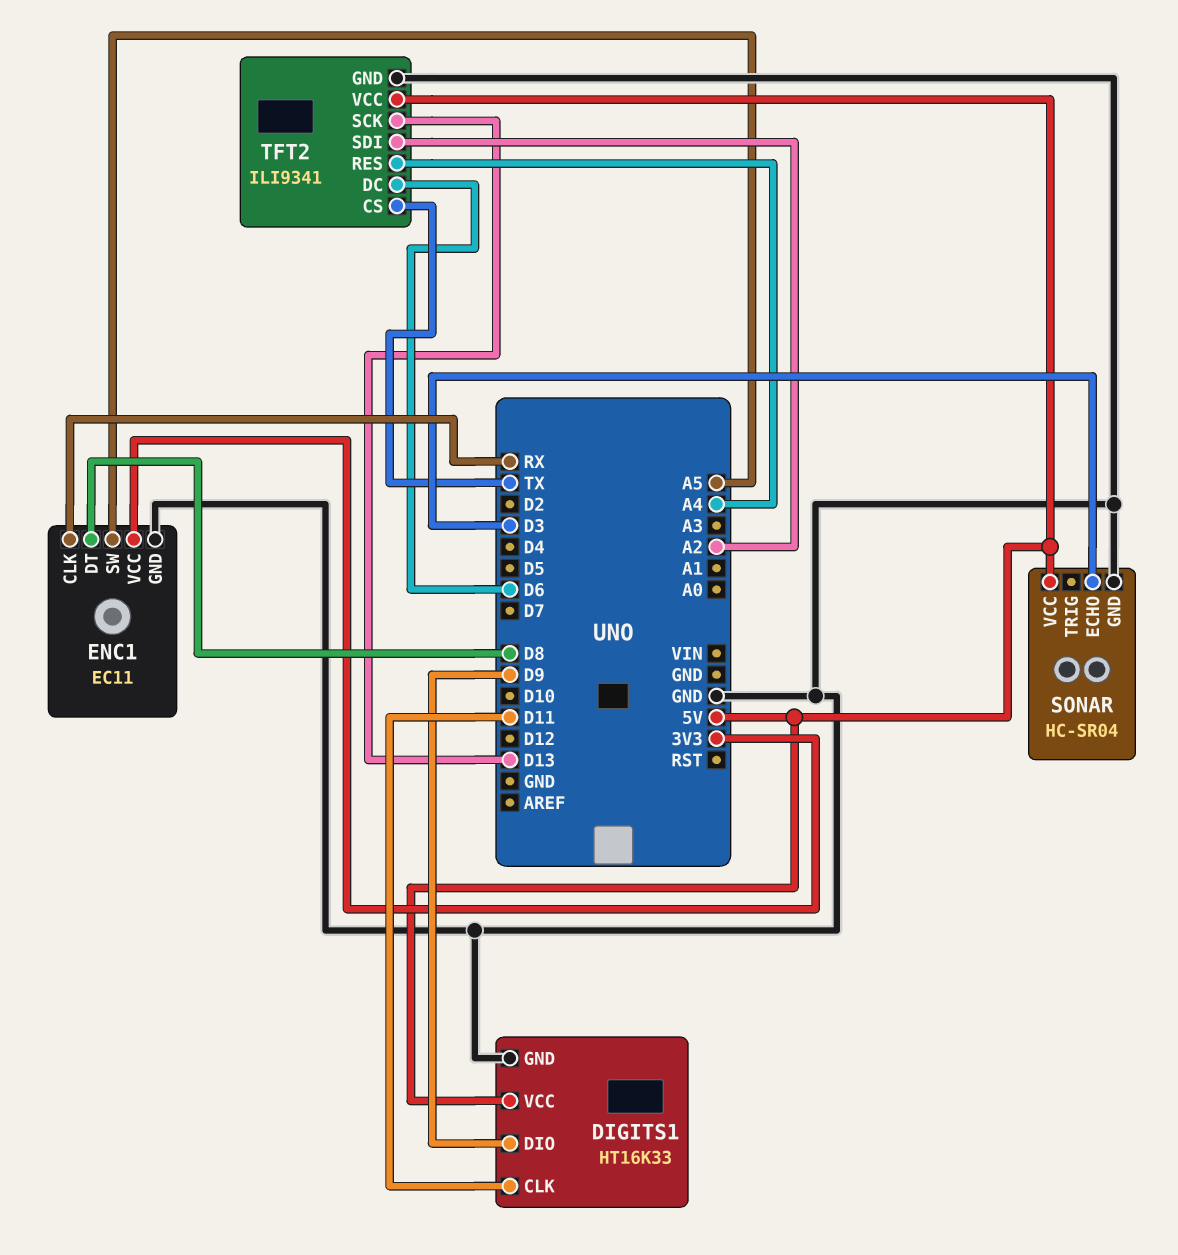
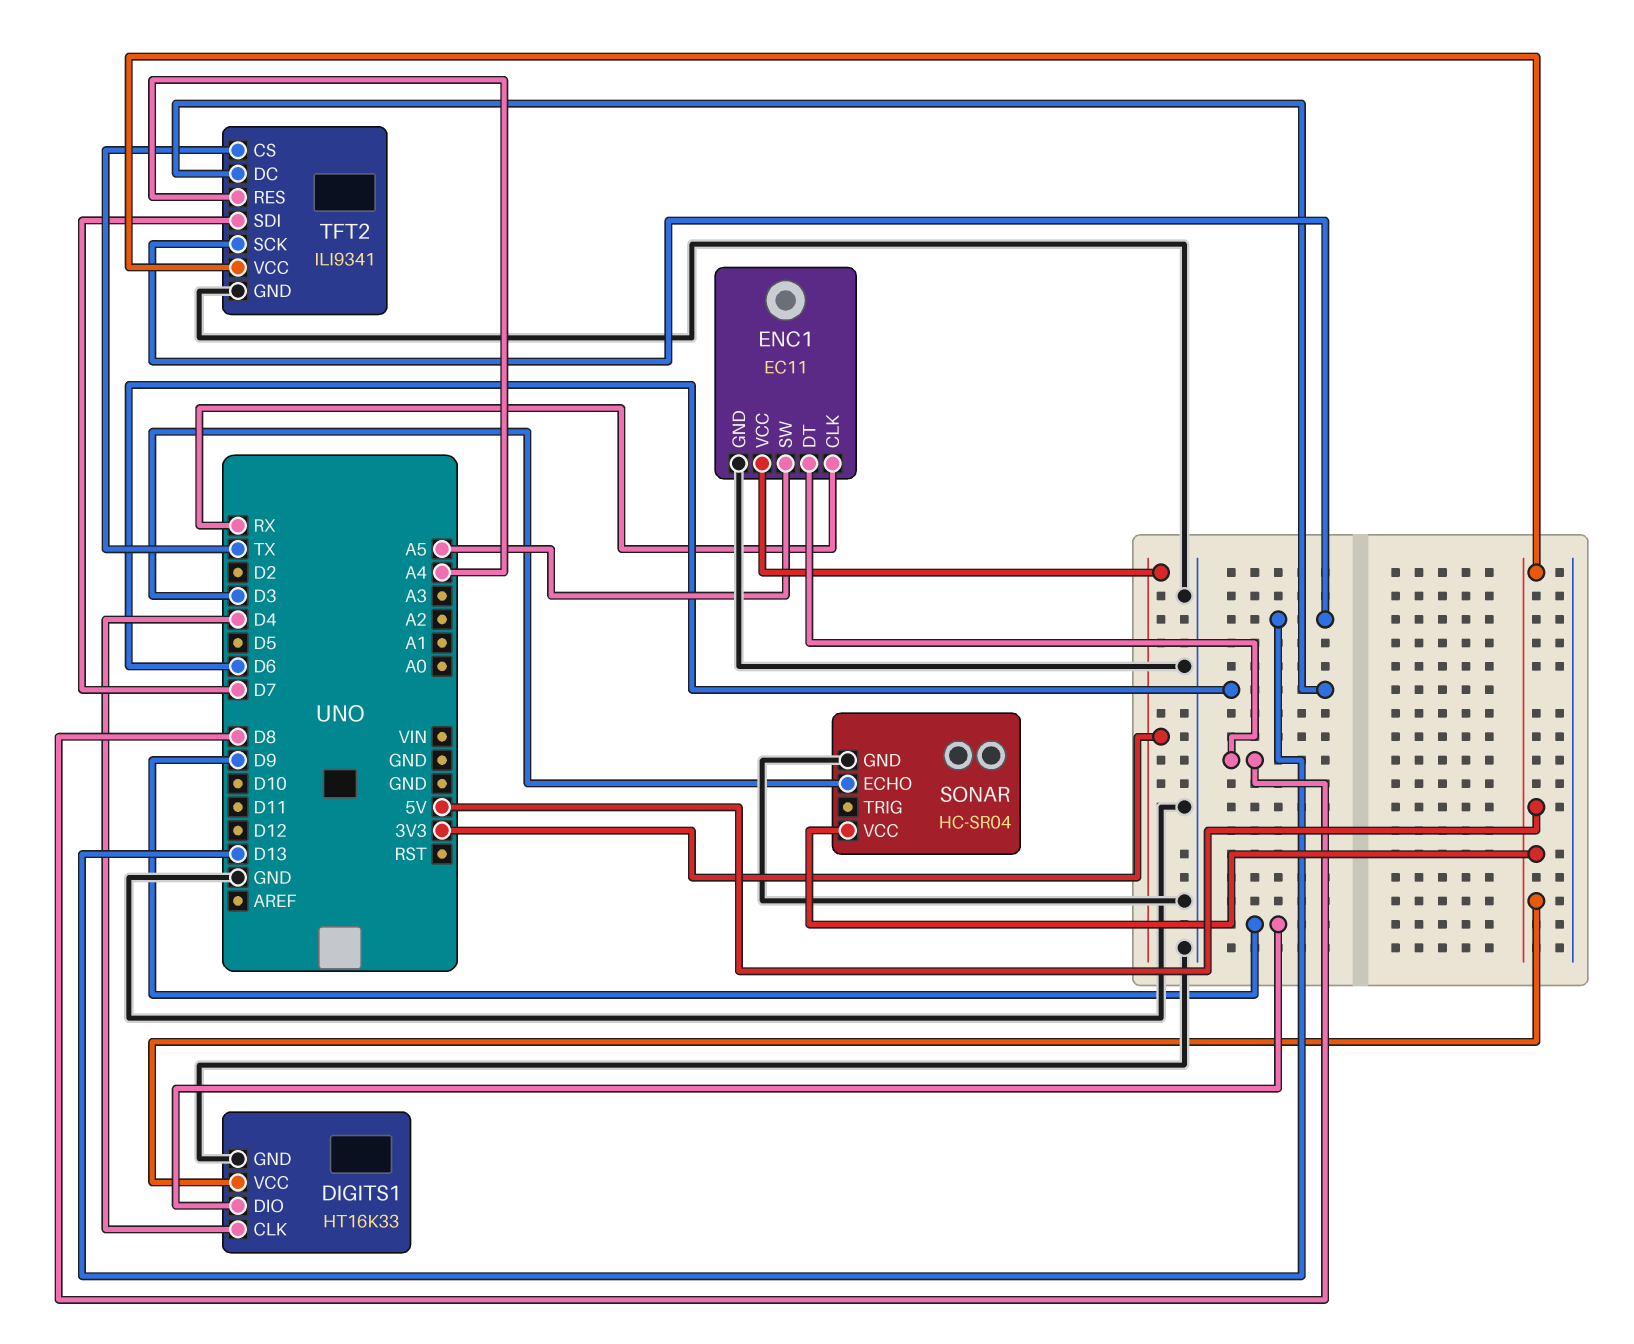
DIGITS1 pin CLK: D11 -> D4
TFT2 pin SDI: A2 -> D7

